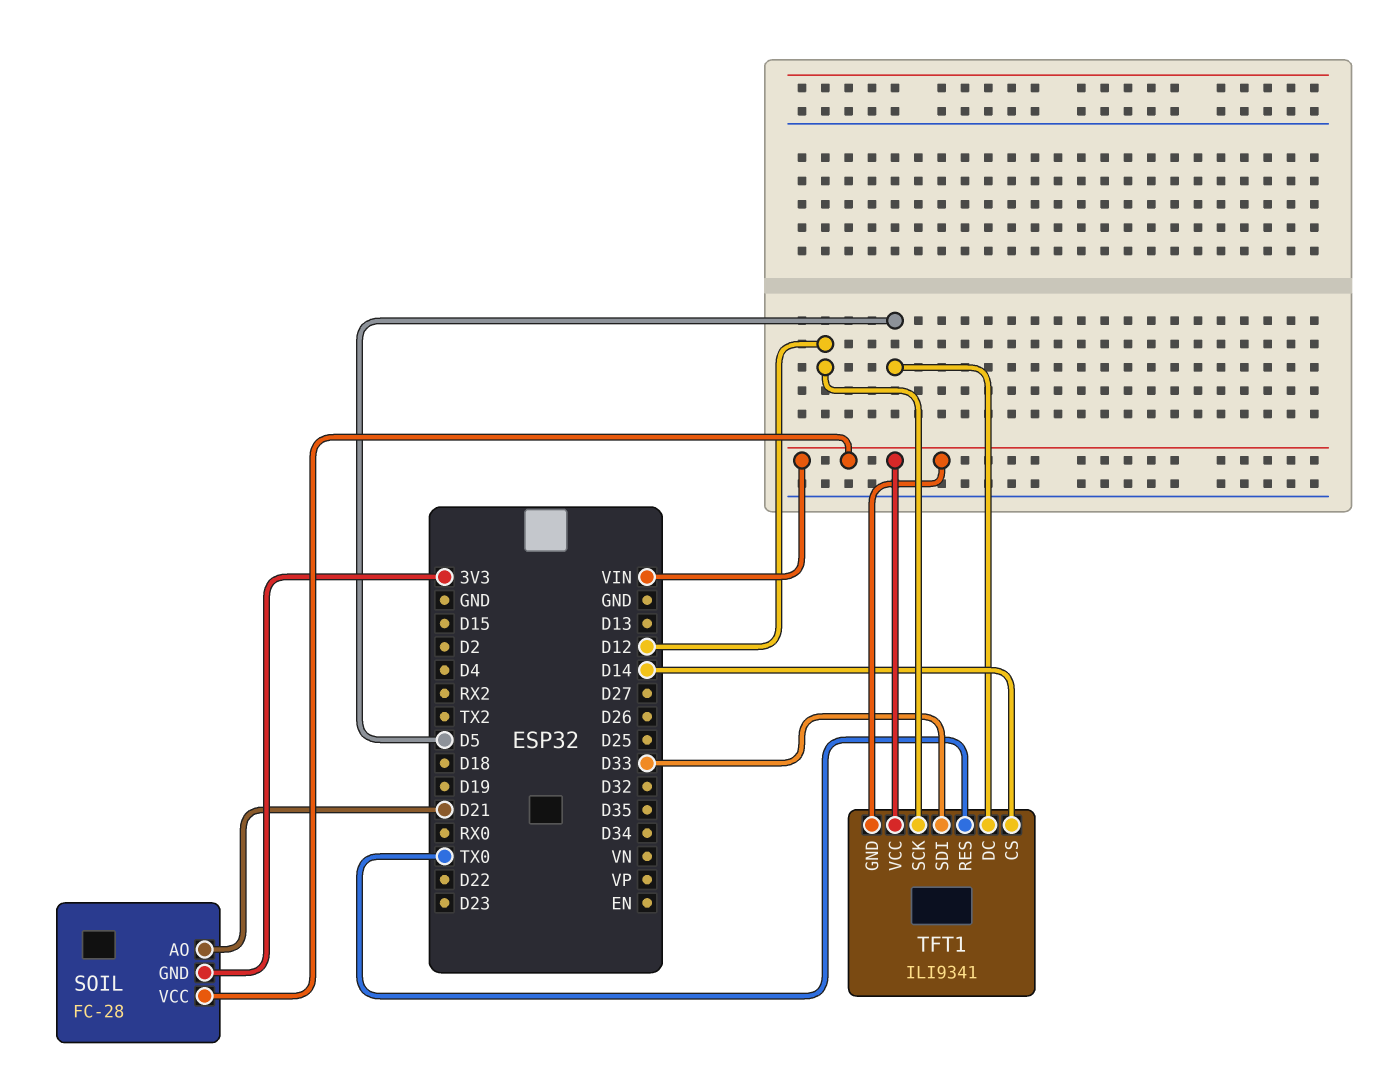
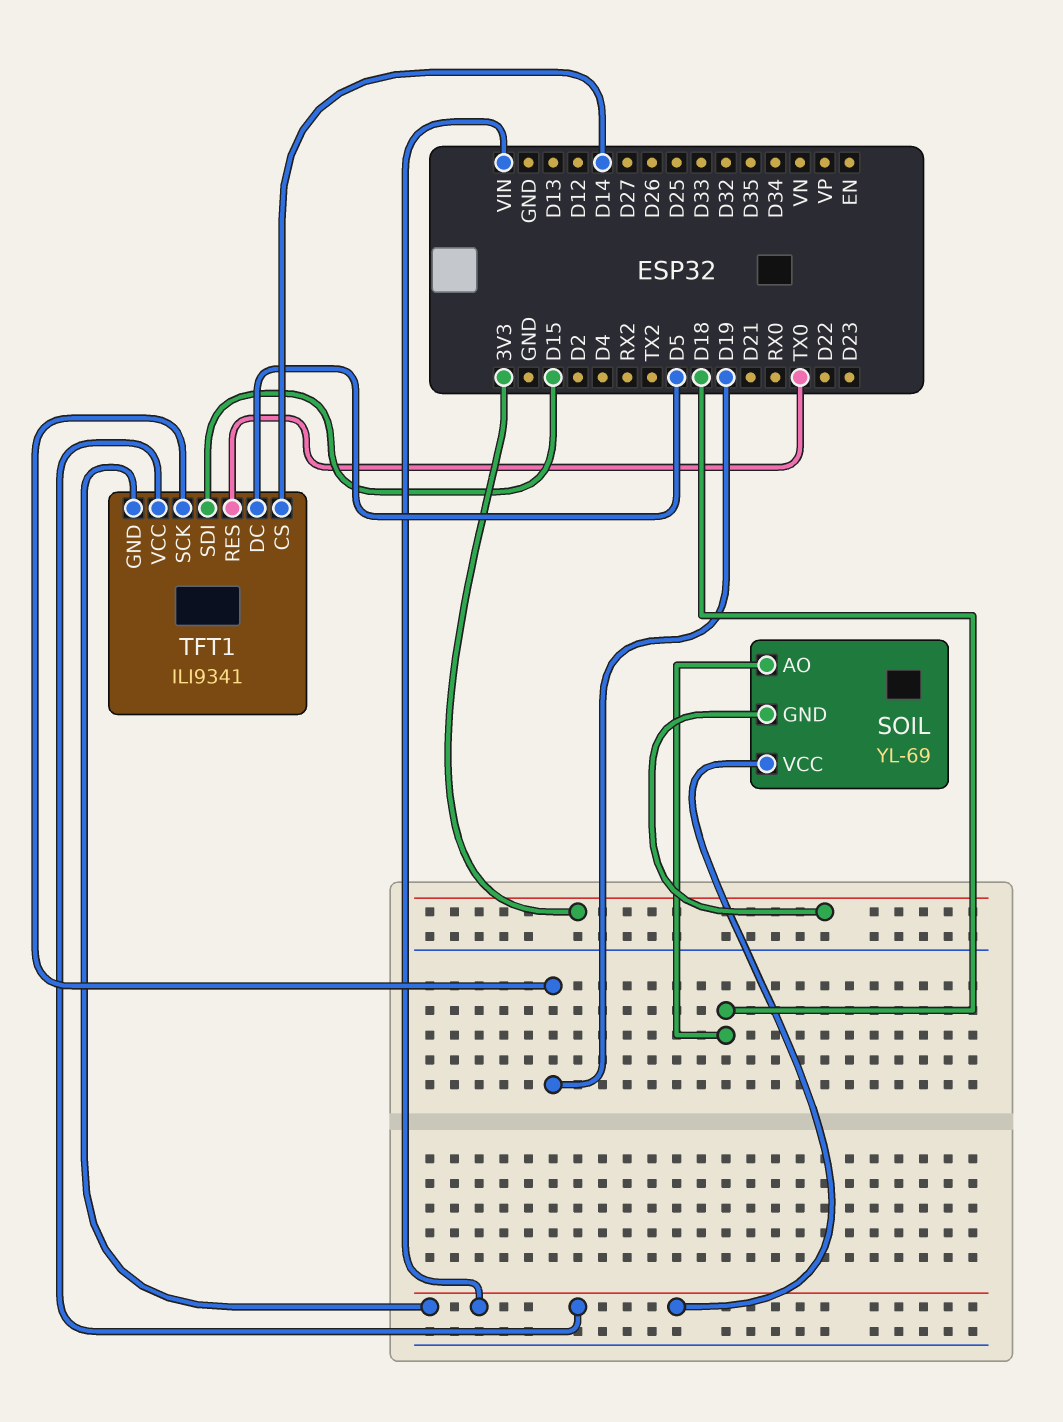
SOIL: FC-28 -> YL-69
SOIL pin AO: D21 -> D18
TFT1 pin SCK: D12 -> D19
TFT1 pin SDI: D33 -> D15

